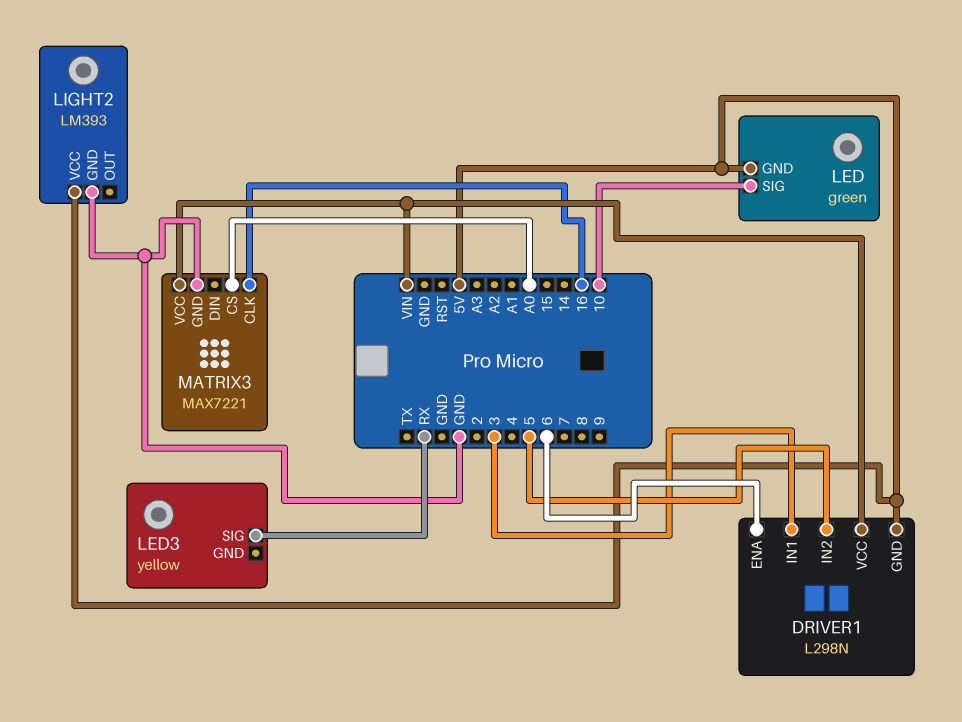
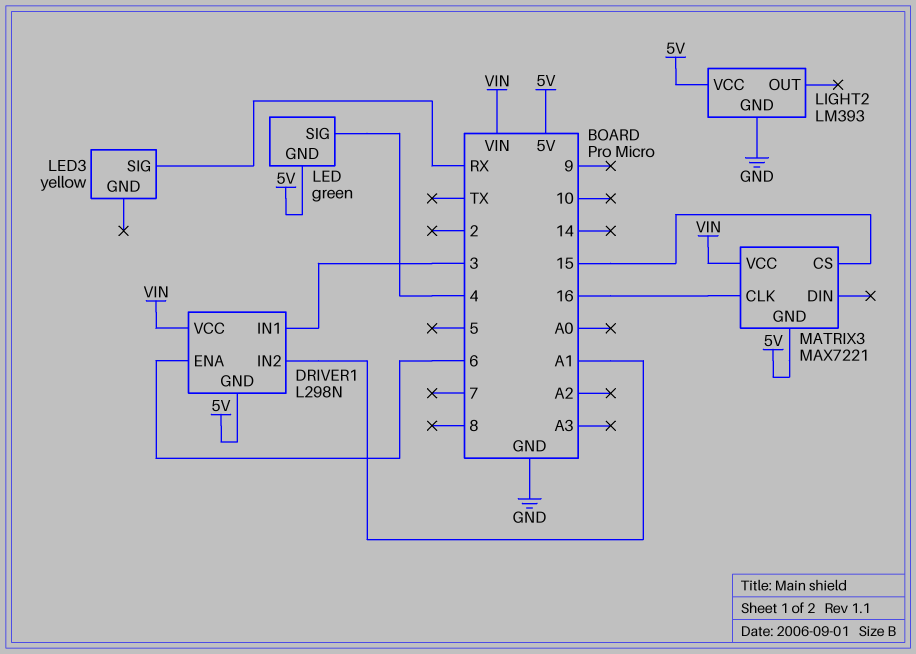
DRIVER1 pin IN2: 5 -> A1
LED pin SIG: 10 -> 4
MATRIX3 pin CS: A0 -> 15
MATRIX3 pin GND: GND -> 5V

